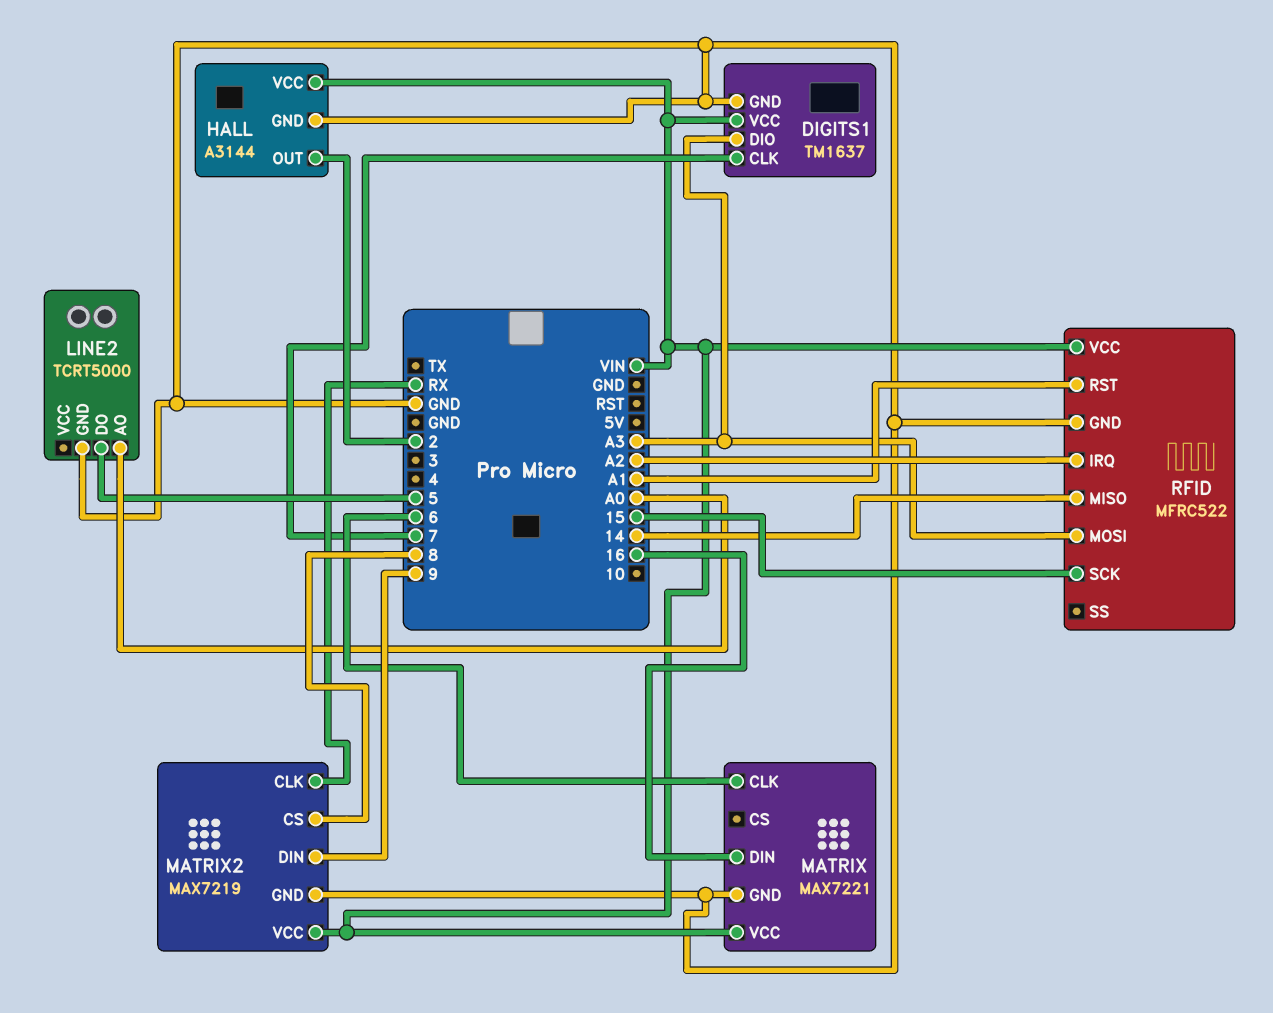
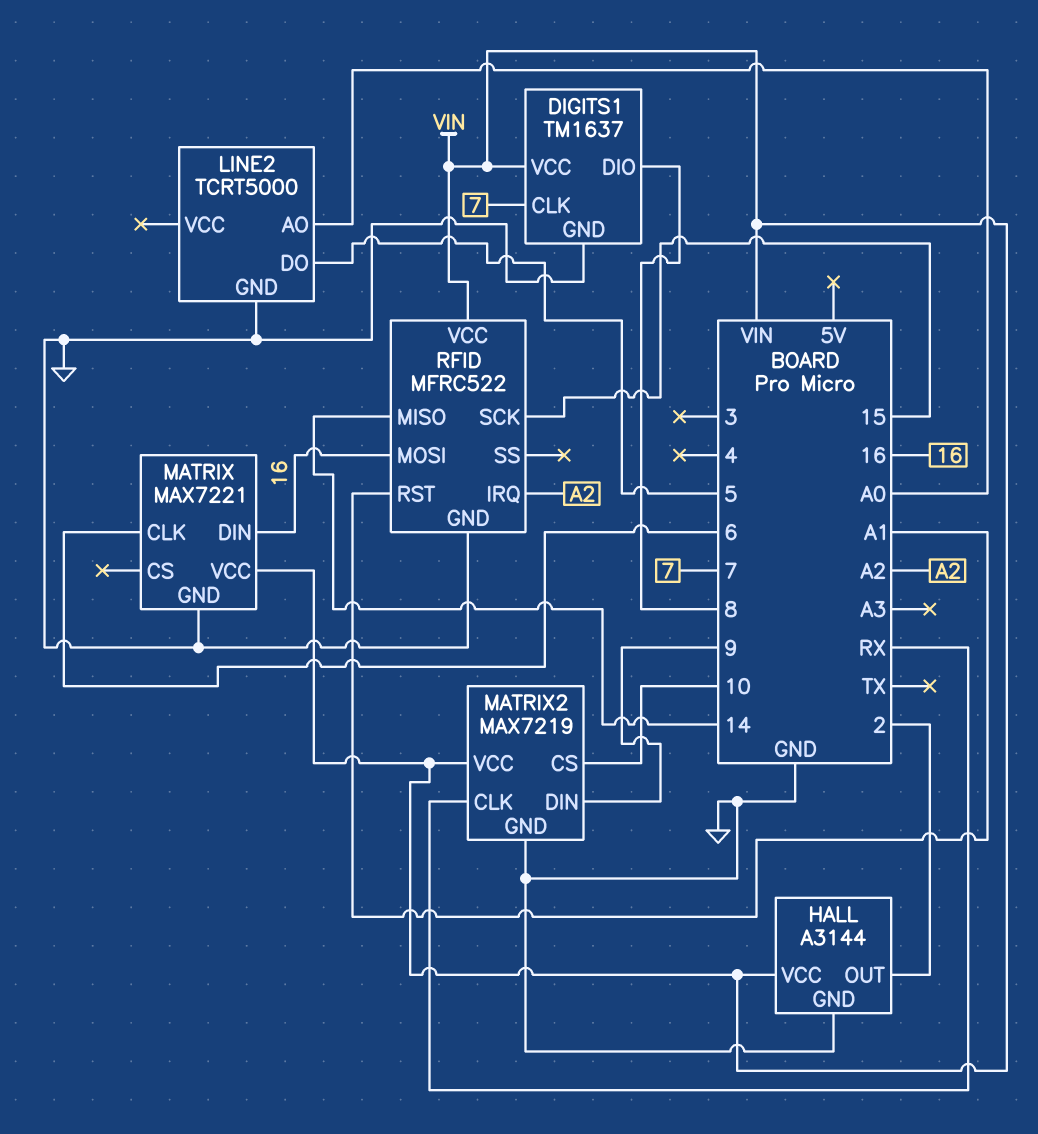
DIGITS1 pin DIO: A3 -> 8
MATRIX2 pin CS: 8 -> 10
RFID pin MOSI: A3 -> 16

